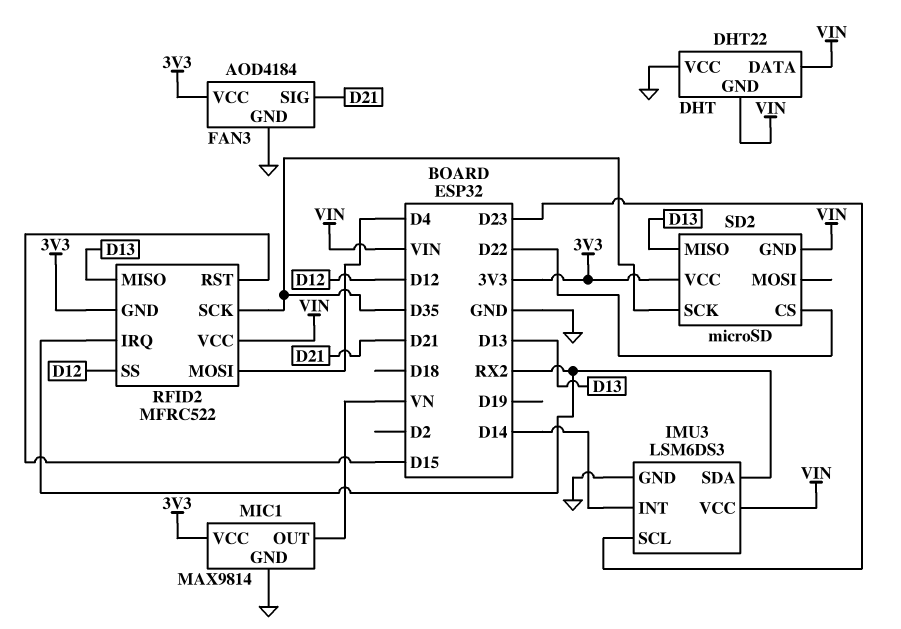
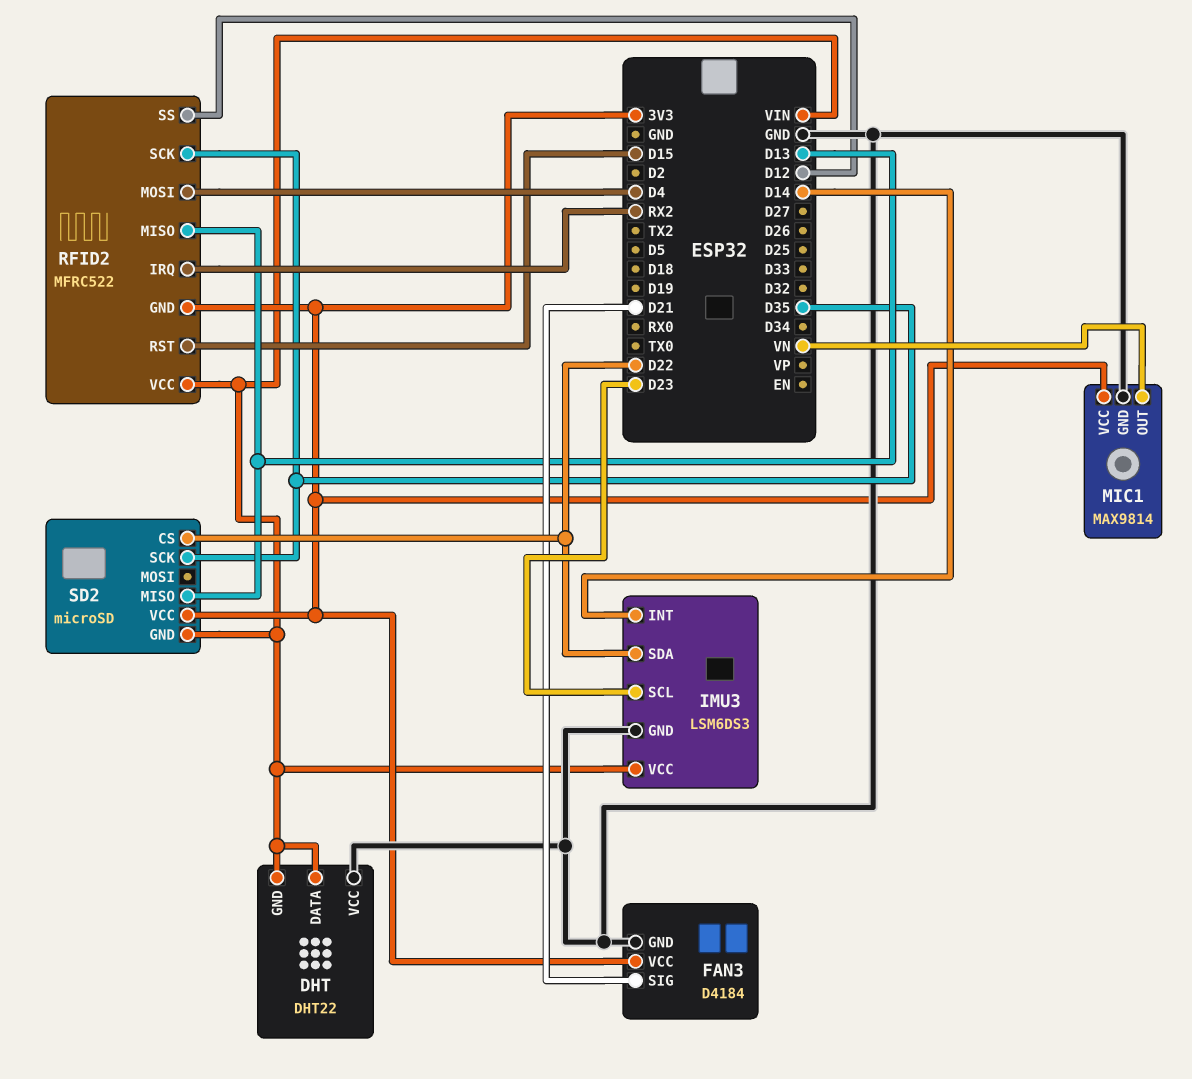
FAN3: AOD4184 -> D4184
IMU3 pin SDA: RX2 -> D22

